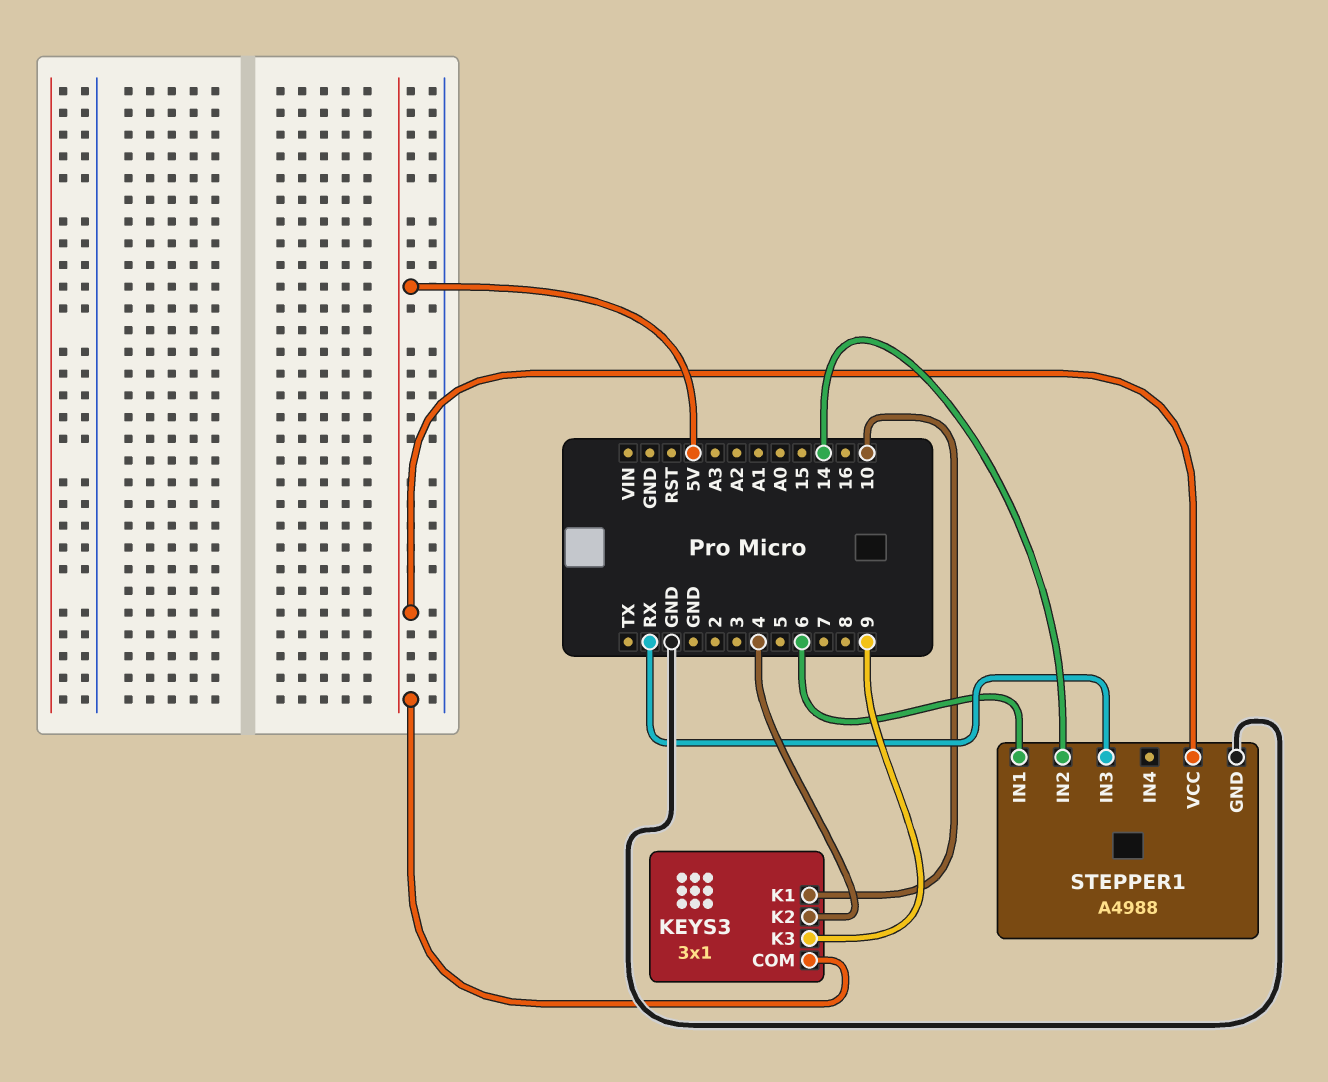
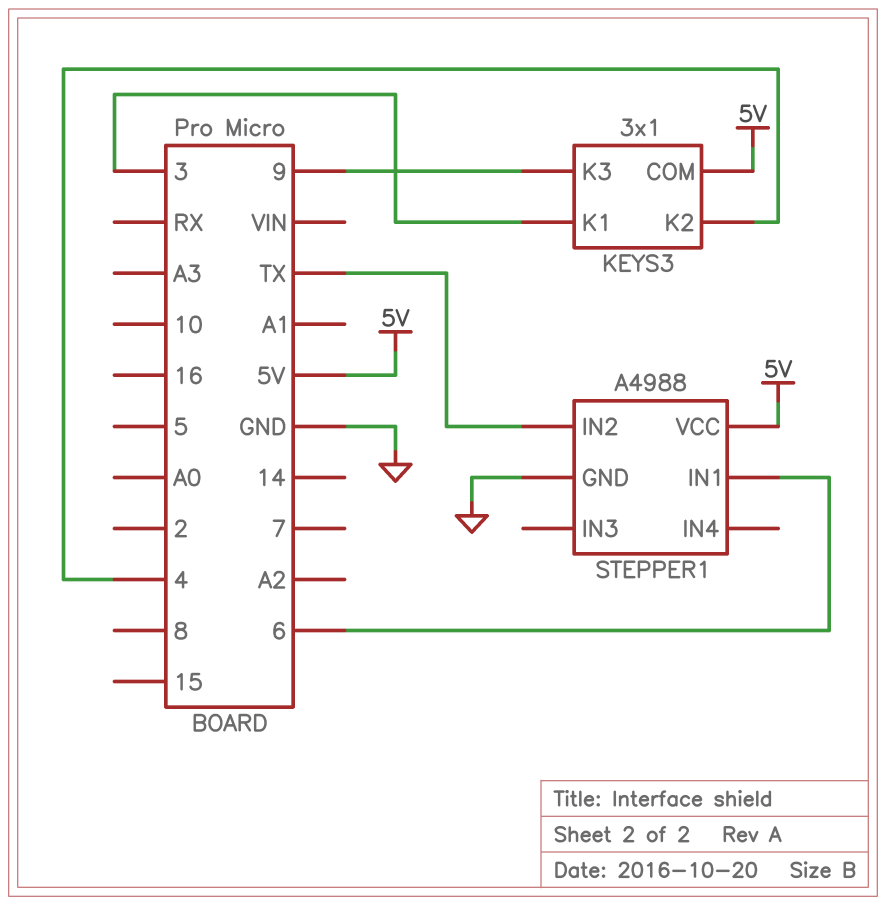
KEYS3 pin K1: 10 -> 3
STEPPER1 pin IN2: 14 -> TX
STEPPER1 pin IN3: RX -> none

